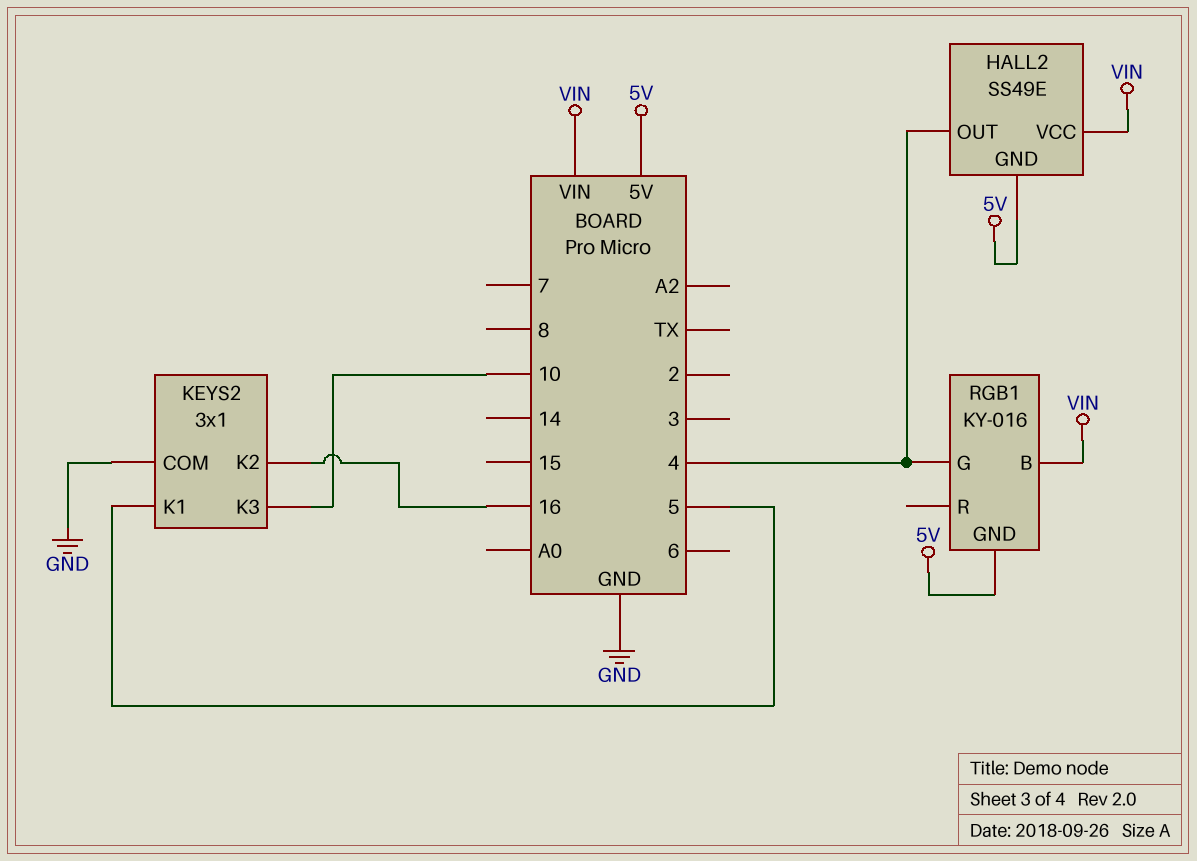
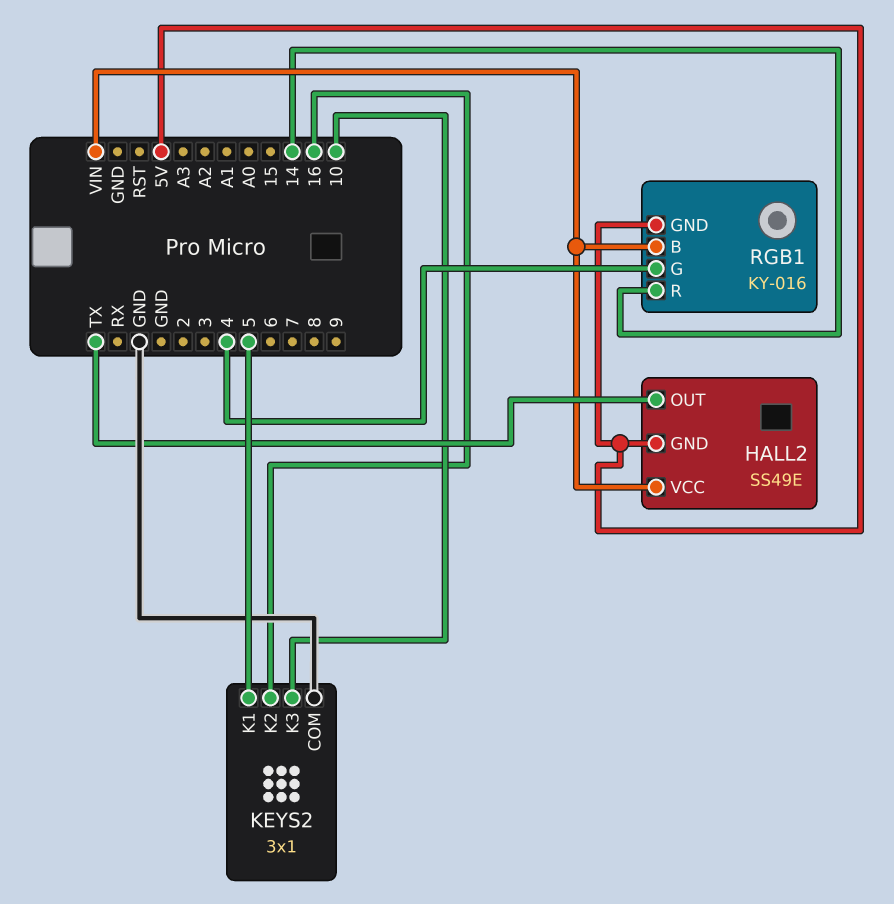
HALL2 pin OUT: 4 -> TX
RGB1 pin R: none -> 14

